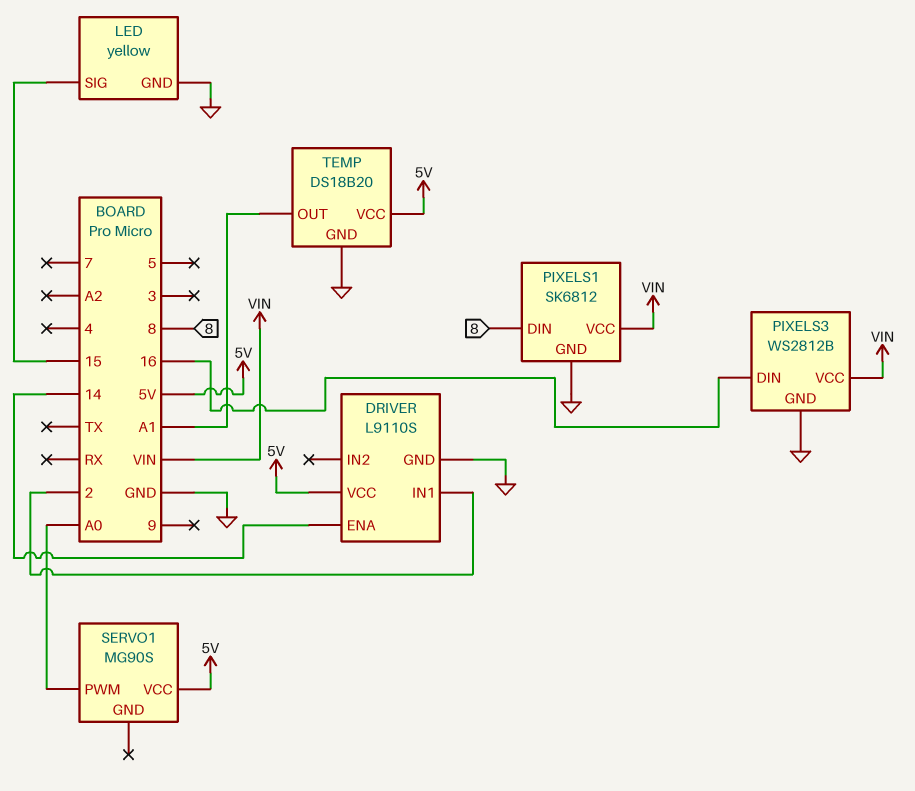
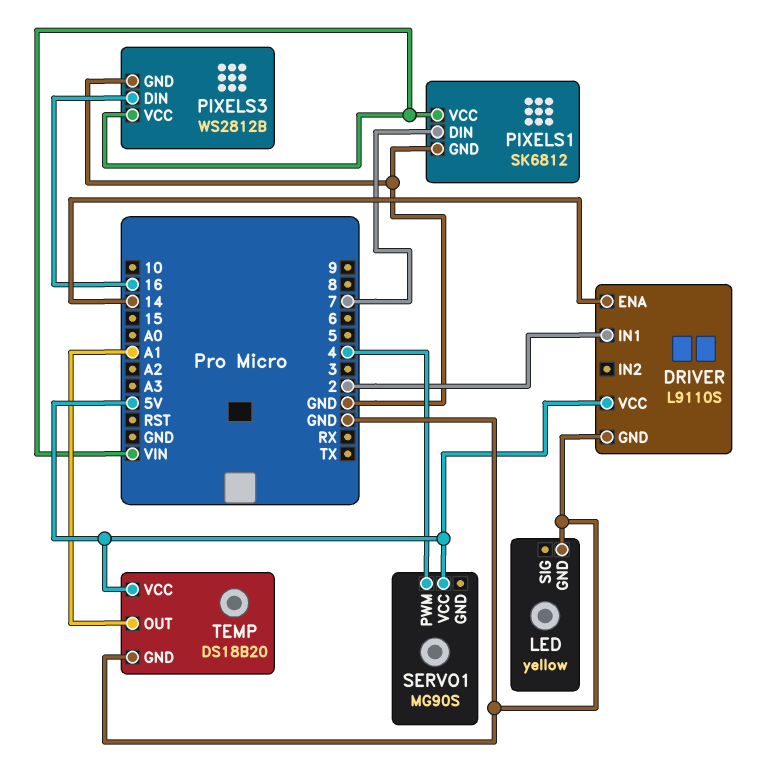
LED pin SIG: 15 -> none
PIXELS1 pin DIN: 8 -> 7
SERVO1 pin PWM: A0 -> 4

